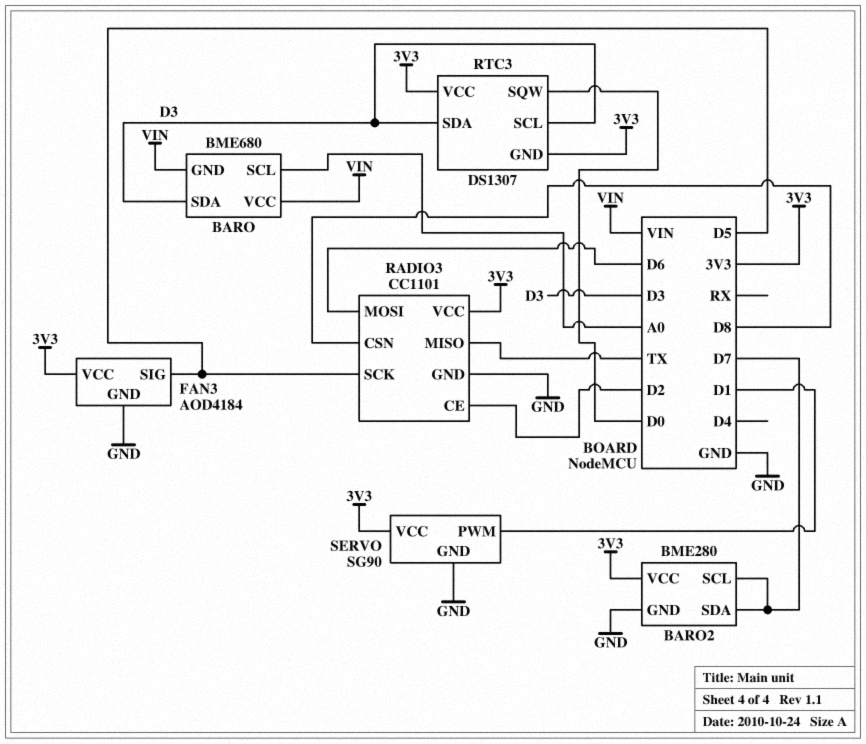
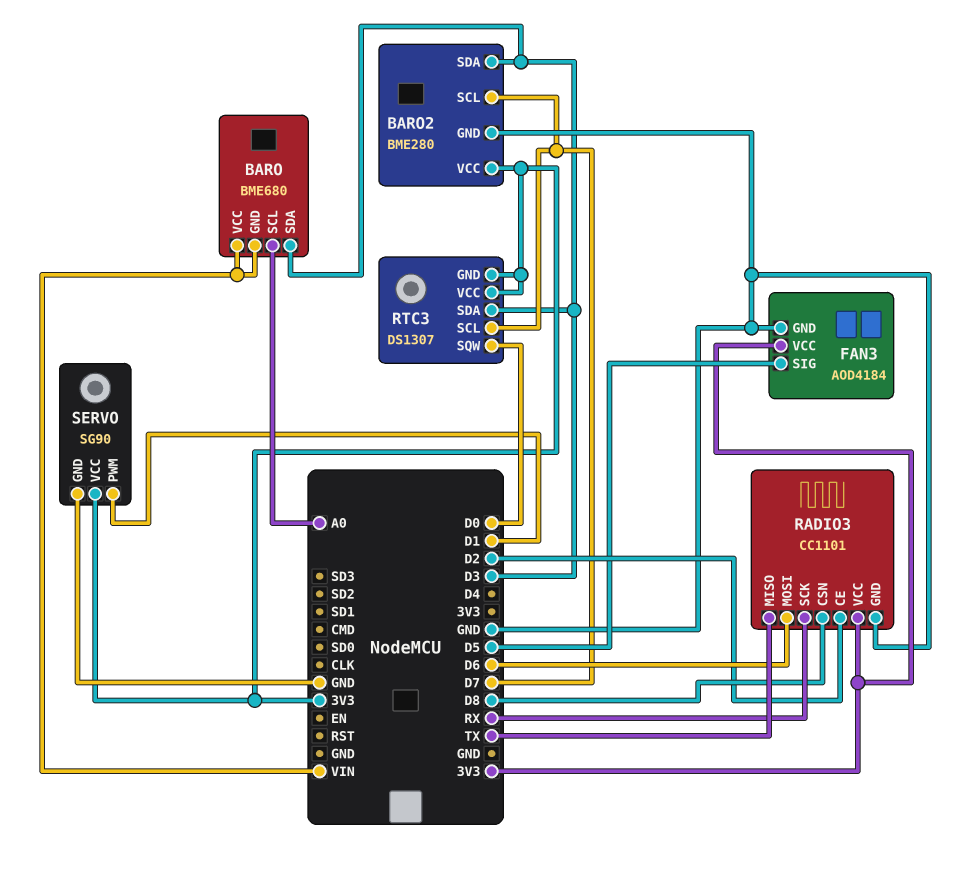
BARO2 pin SDA: D7 -> D3
RADIO3 pin SCK: D5 -> RX
RTC3 pin SCL: D3 -> D7

